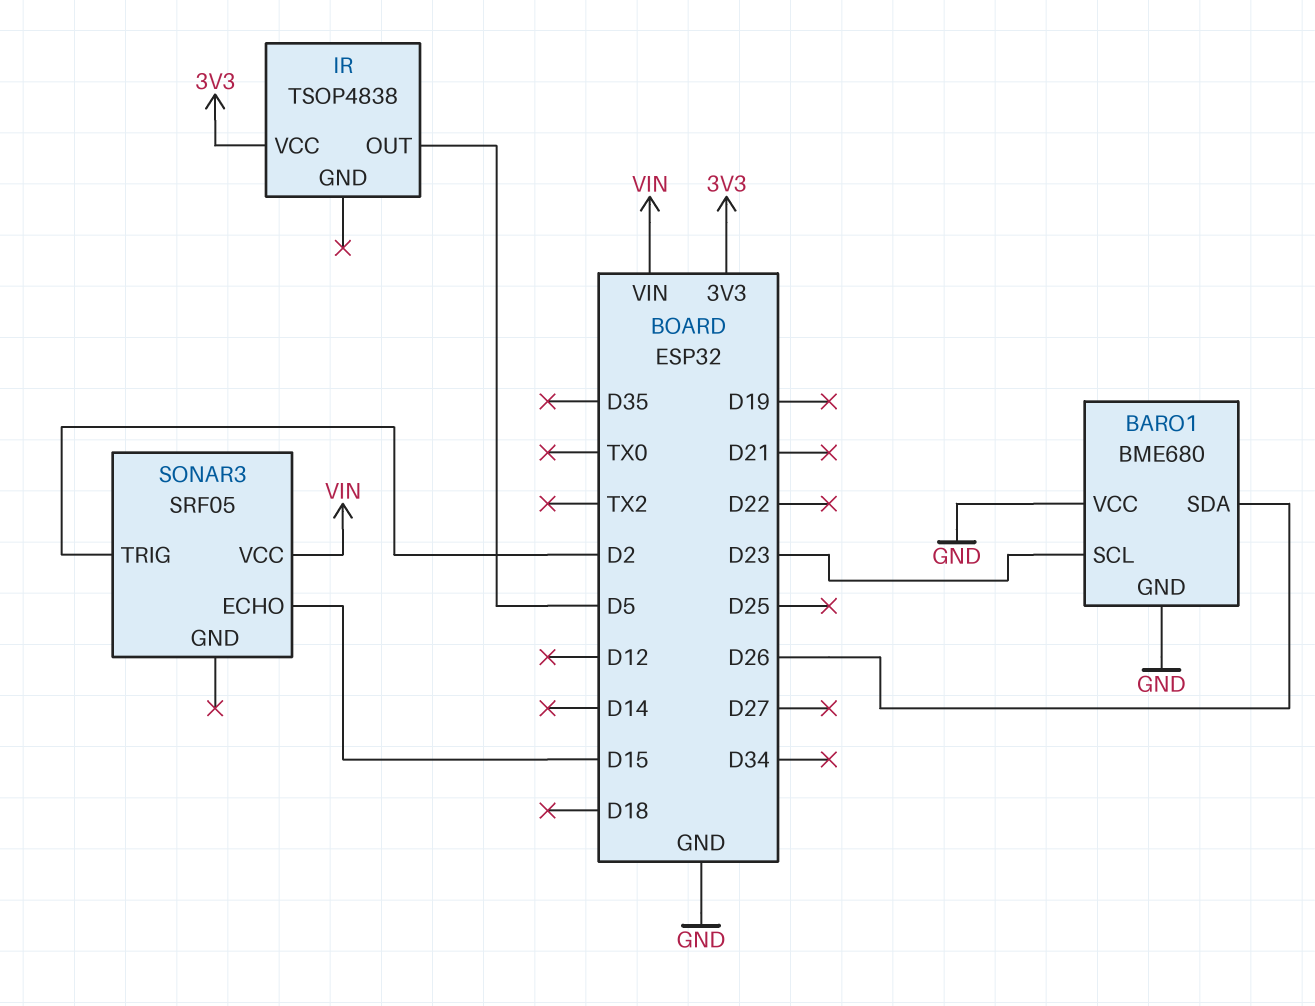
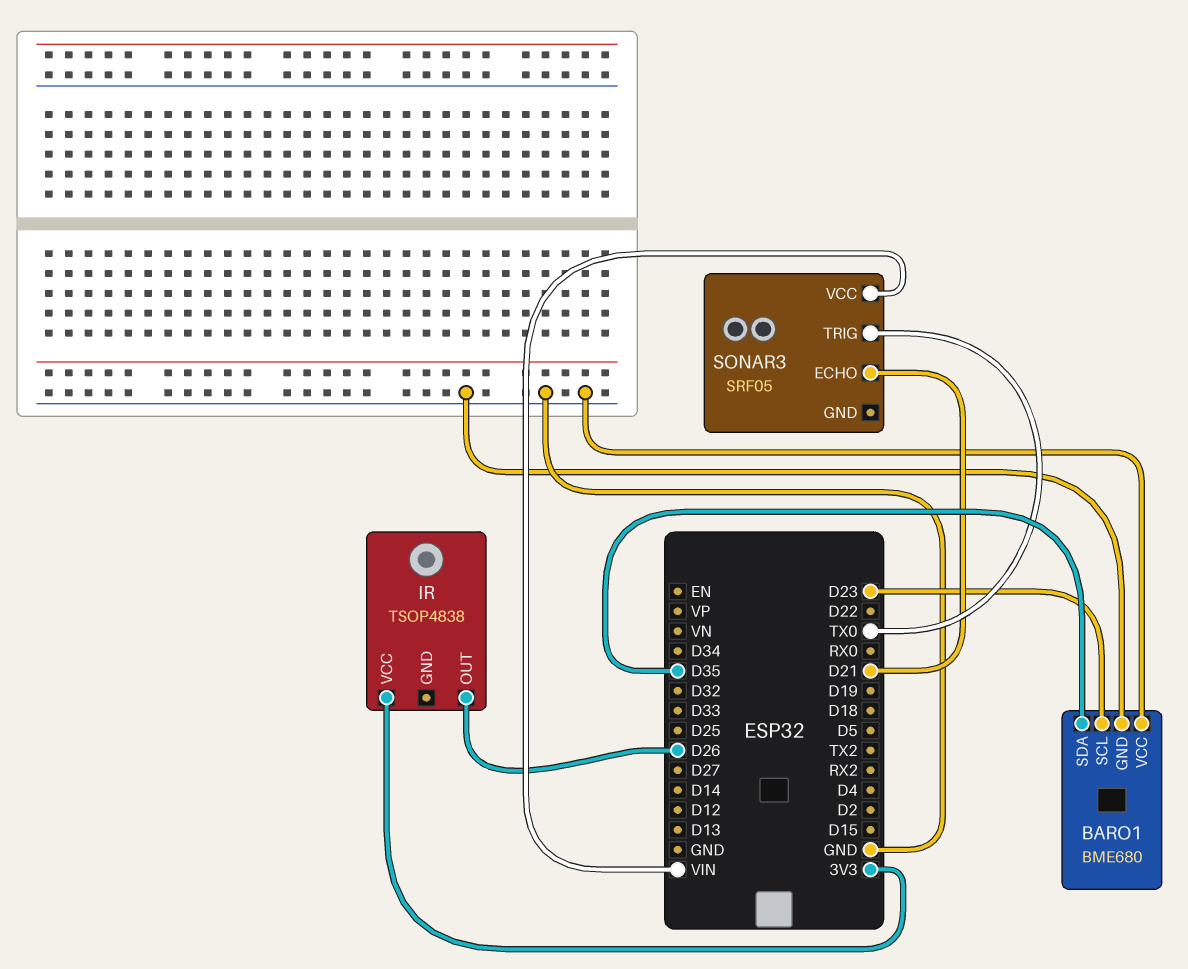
BARO1 pin SDA: D26 -> D35
IR pin OUT: D5 -> D26
SONAR3 pin ECHO: D15 -> D21
SONAR3 pin TRIG: D2 -> TX0

